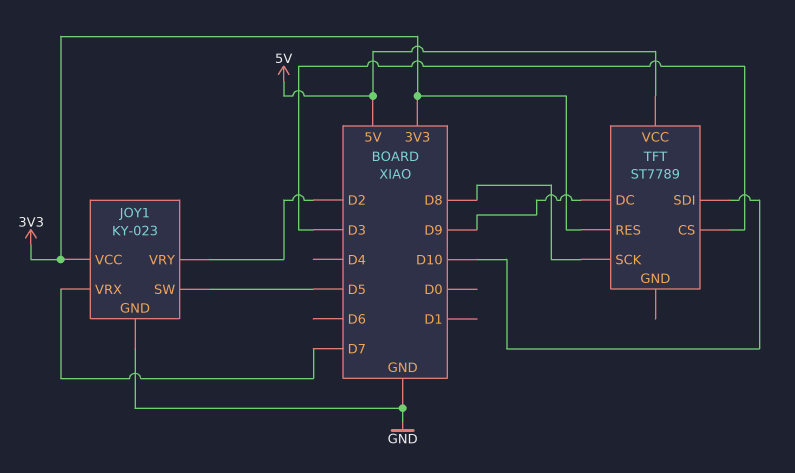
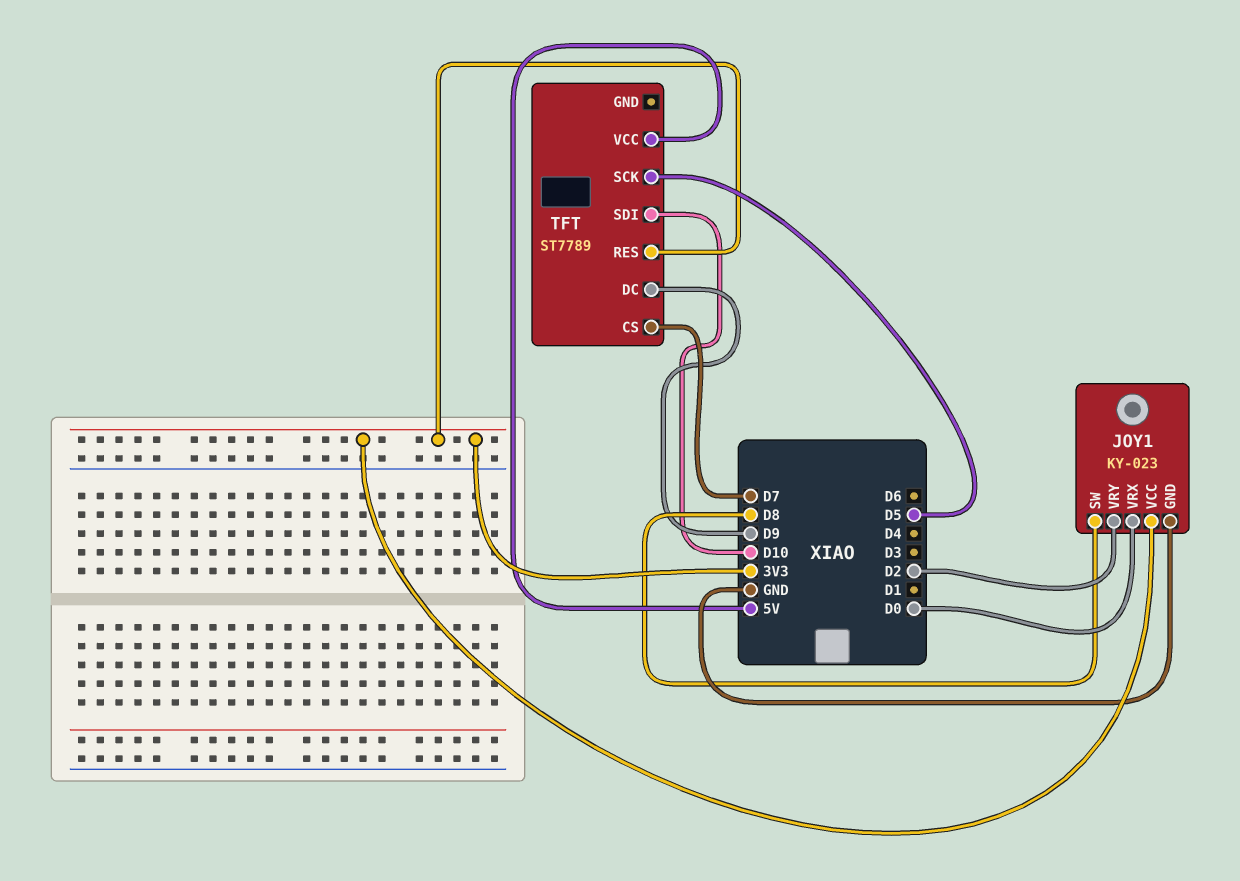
JOY1 pin SW: D5 -> D8
JOY1 pin VRX: D7 -> D0
TFT pin CS: D3 -> D7
TFT pin SCK: D8 -> D5

